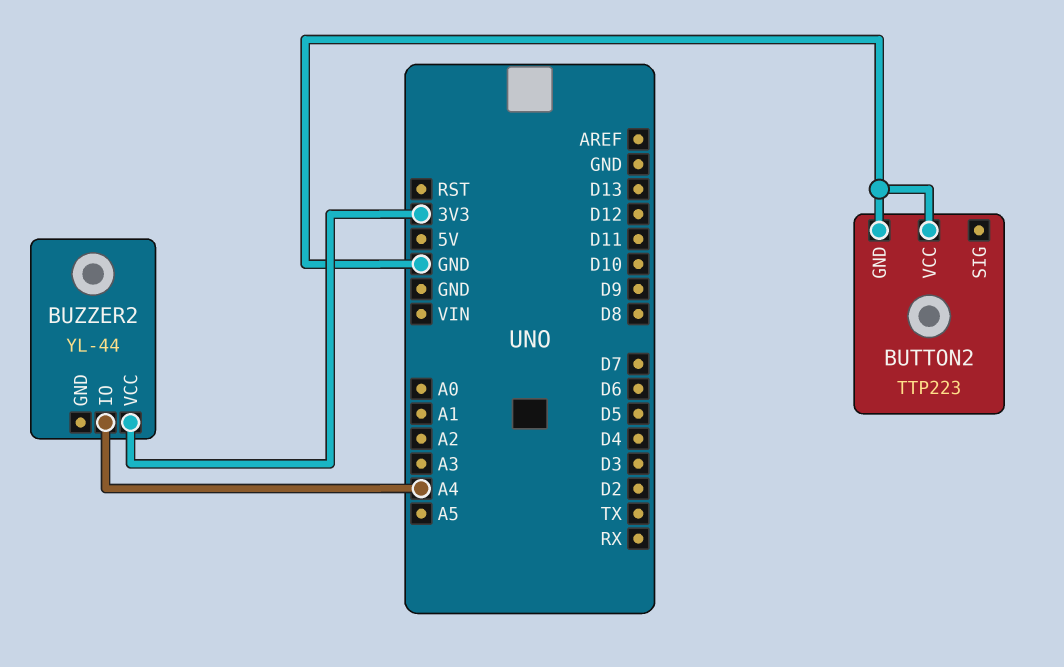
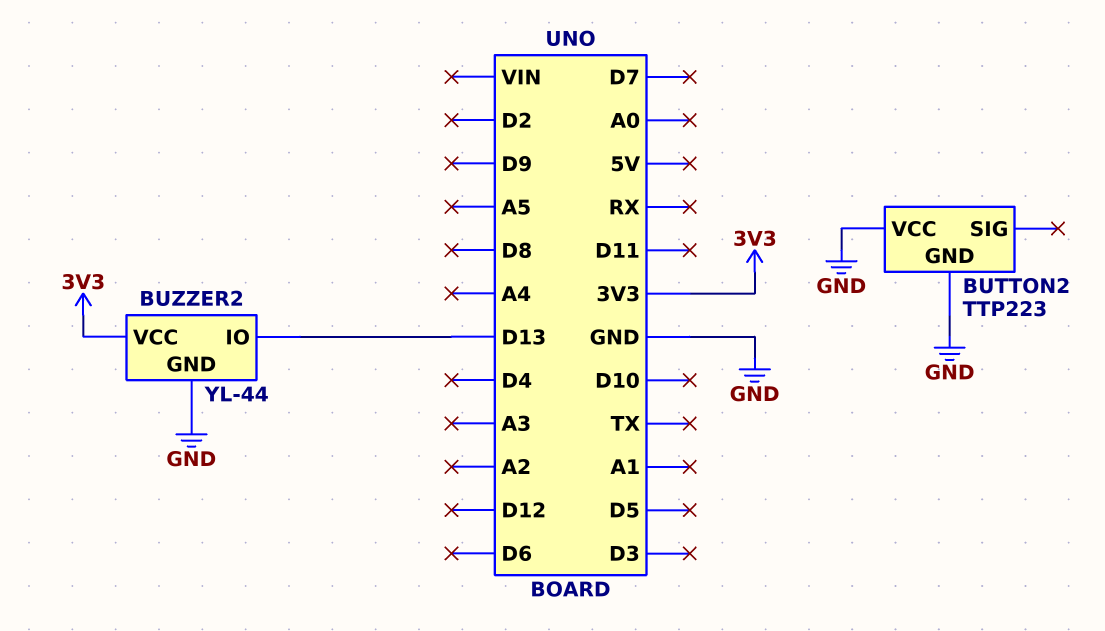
BUZZER2 pin GND: none -> GND
BUZZER2 pin IO: A4 -> D13

